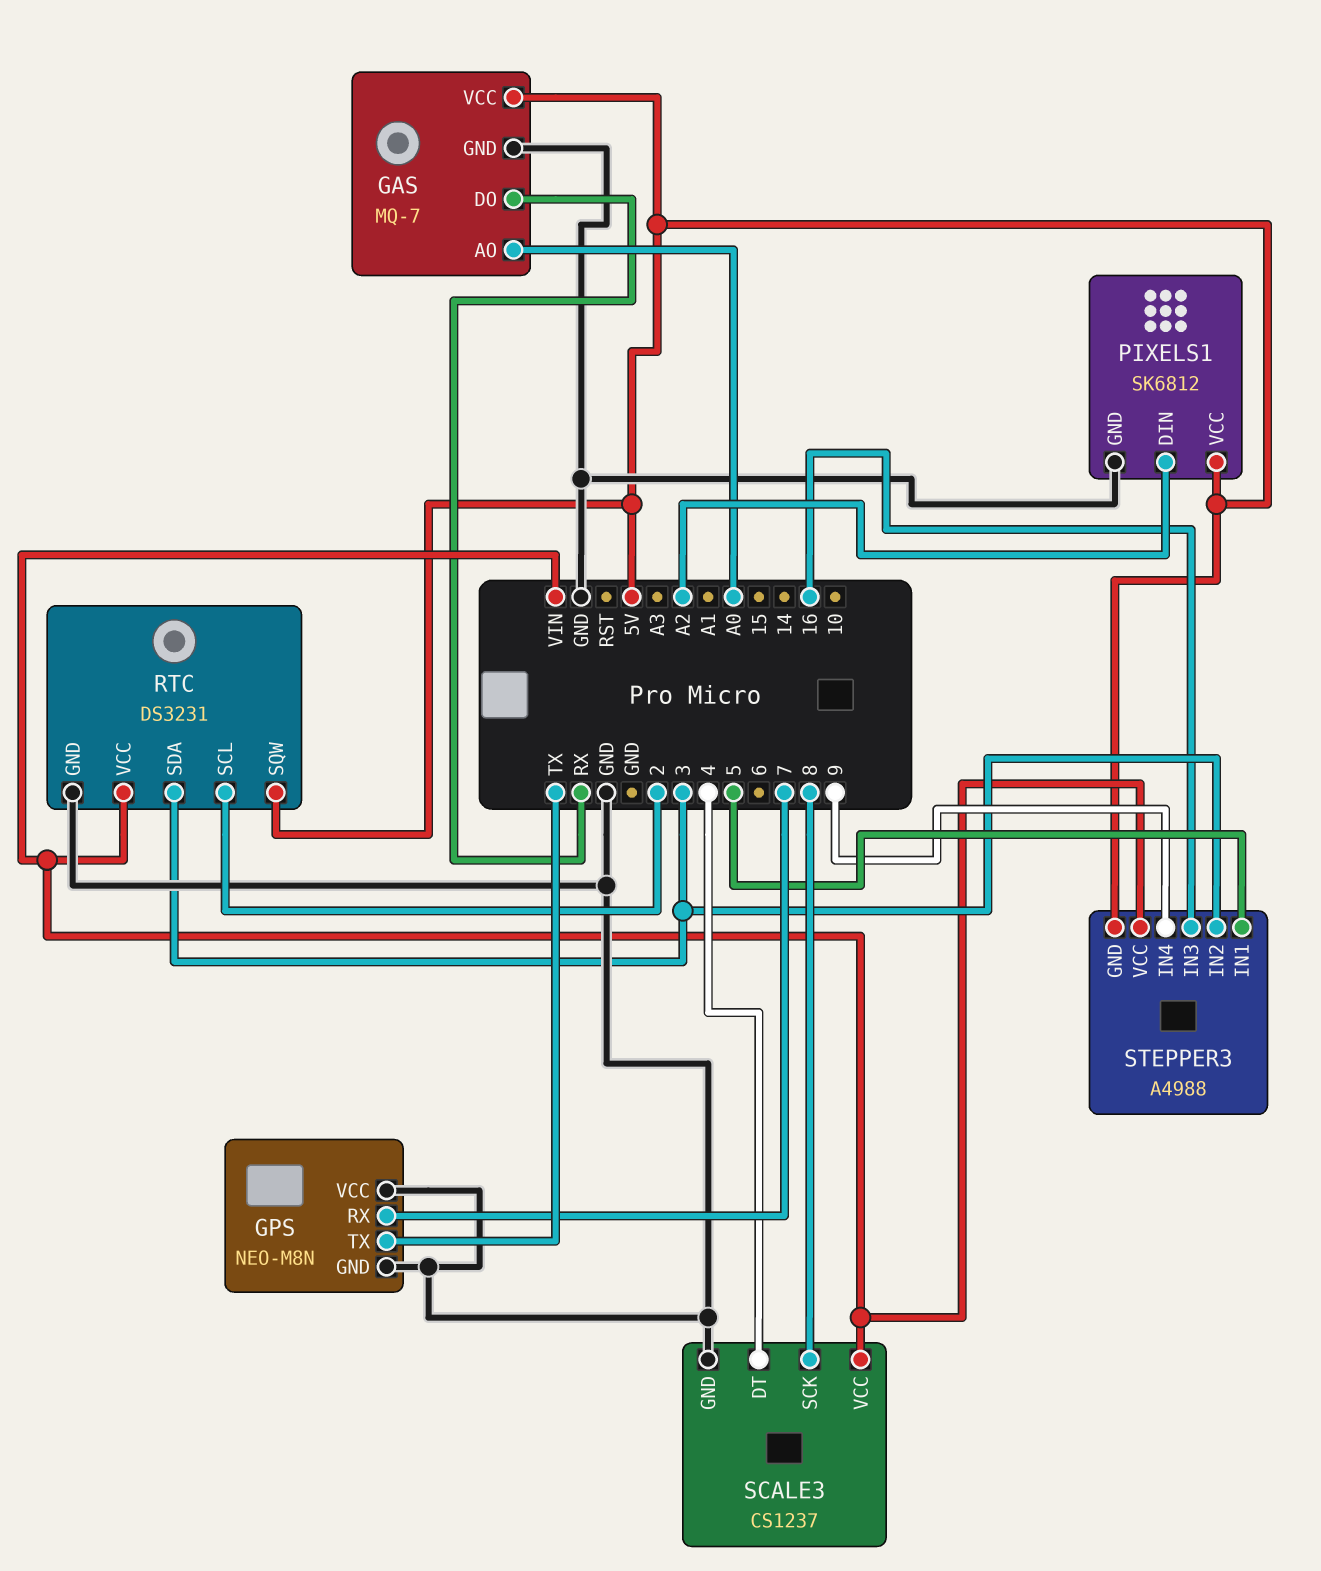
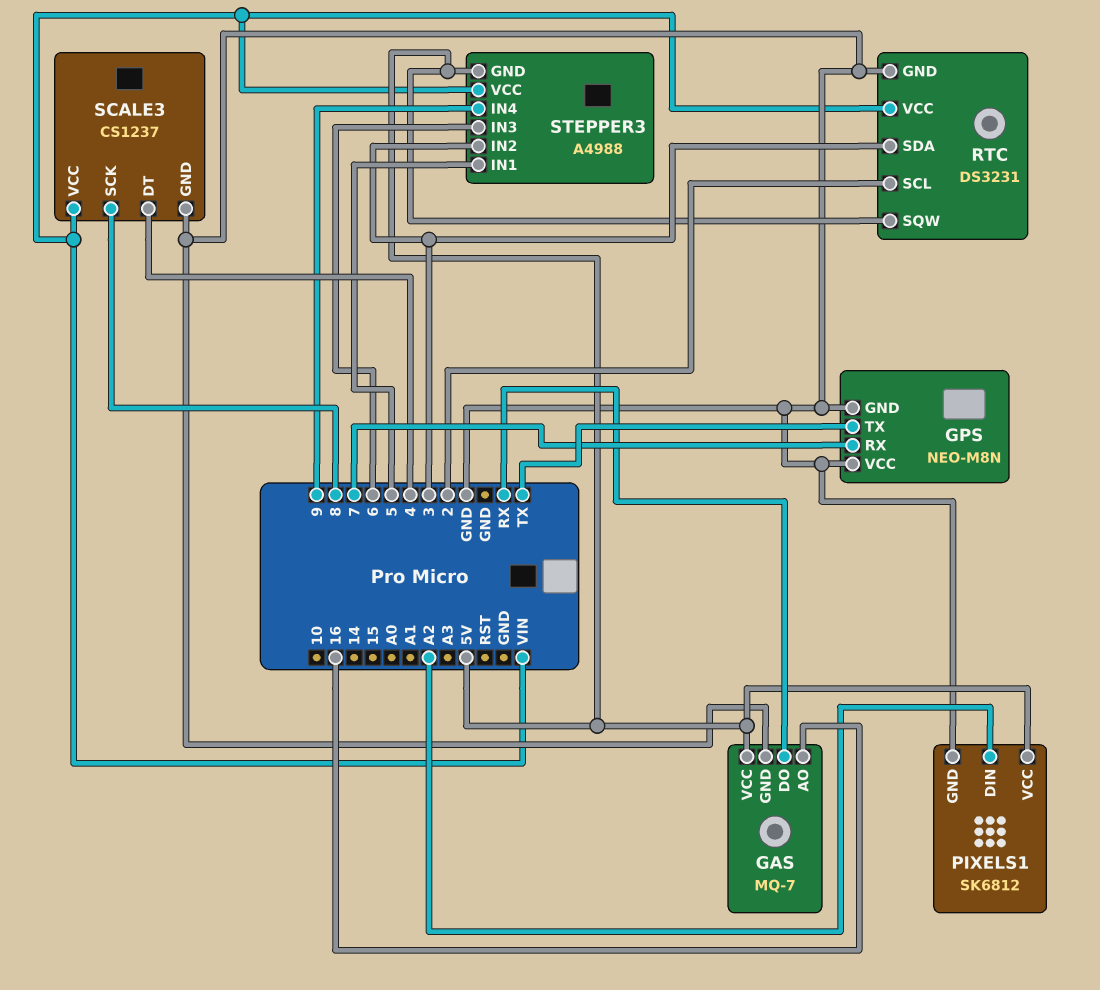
GAS pin AO: A0 -> 16
STEPPER3 pin IN3: 16 -> 6

